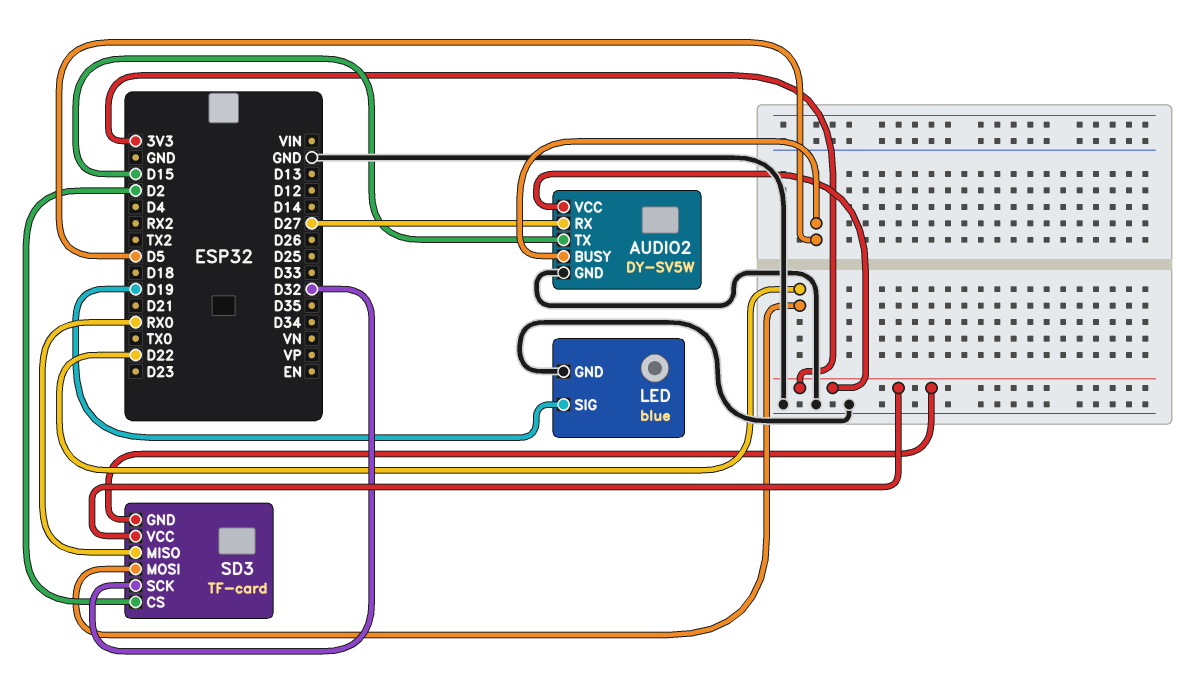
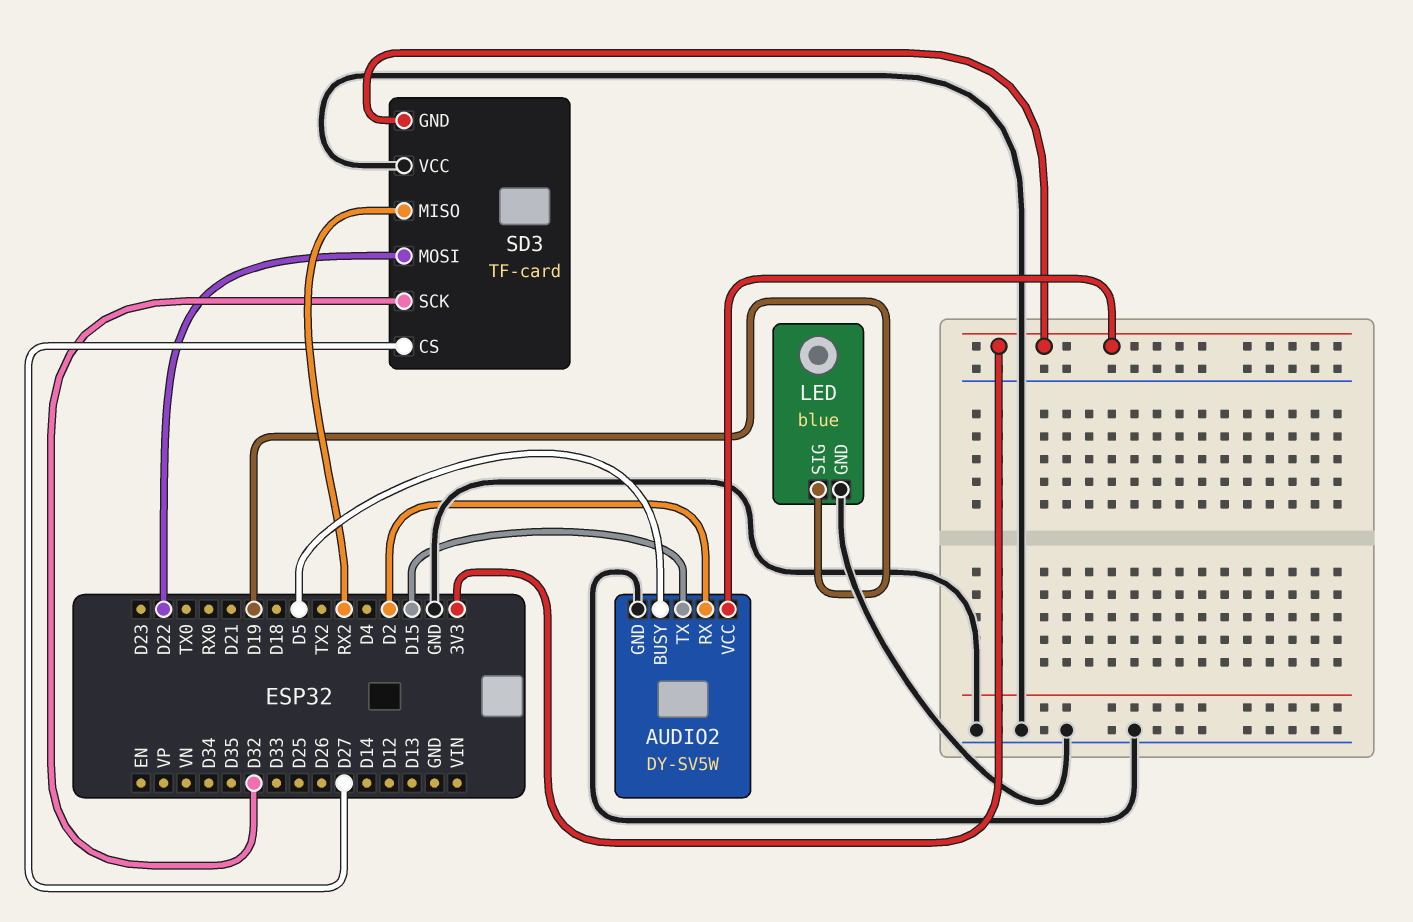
AUDIO2 pin RX: D27 -> D2
SD3 pin CS: D2 -> D27
SD3 pin MISO: RX0 -> RX2
SD3 pin VCC: 3V3 -> GND

